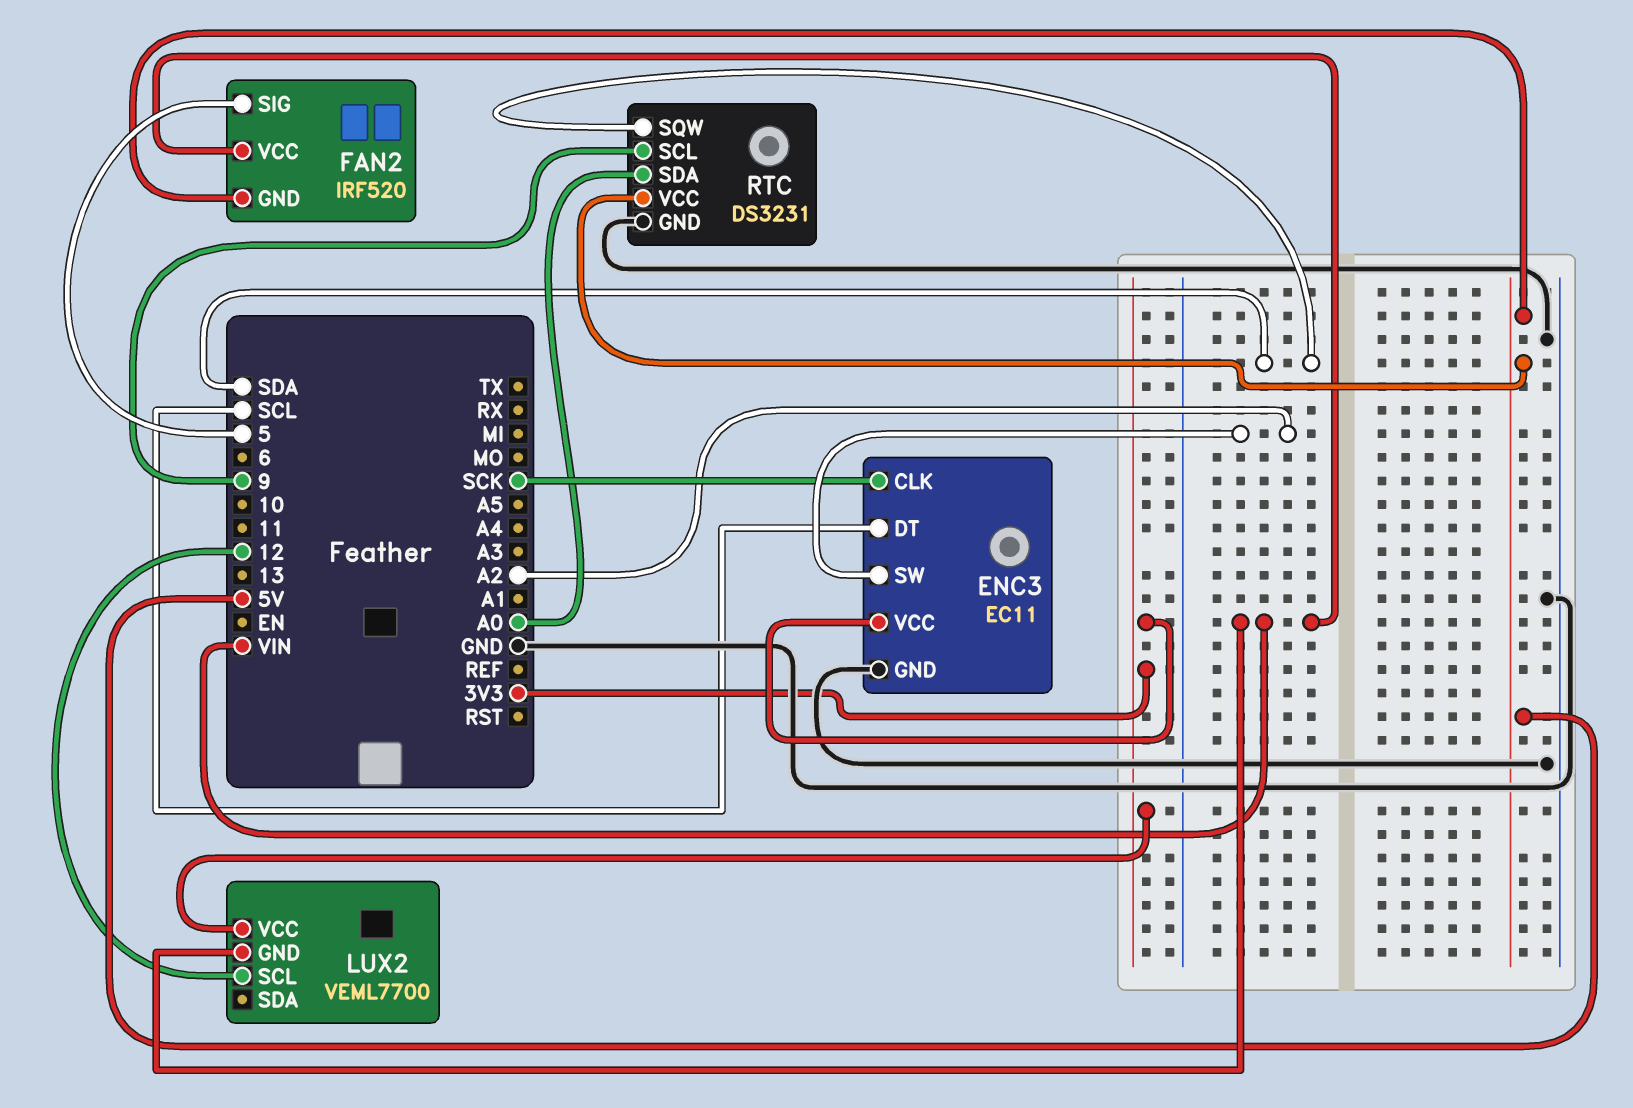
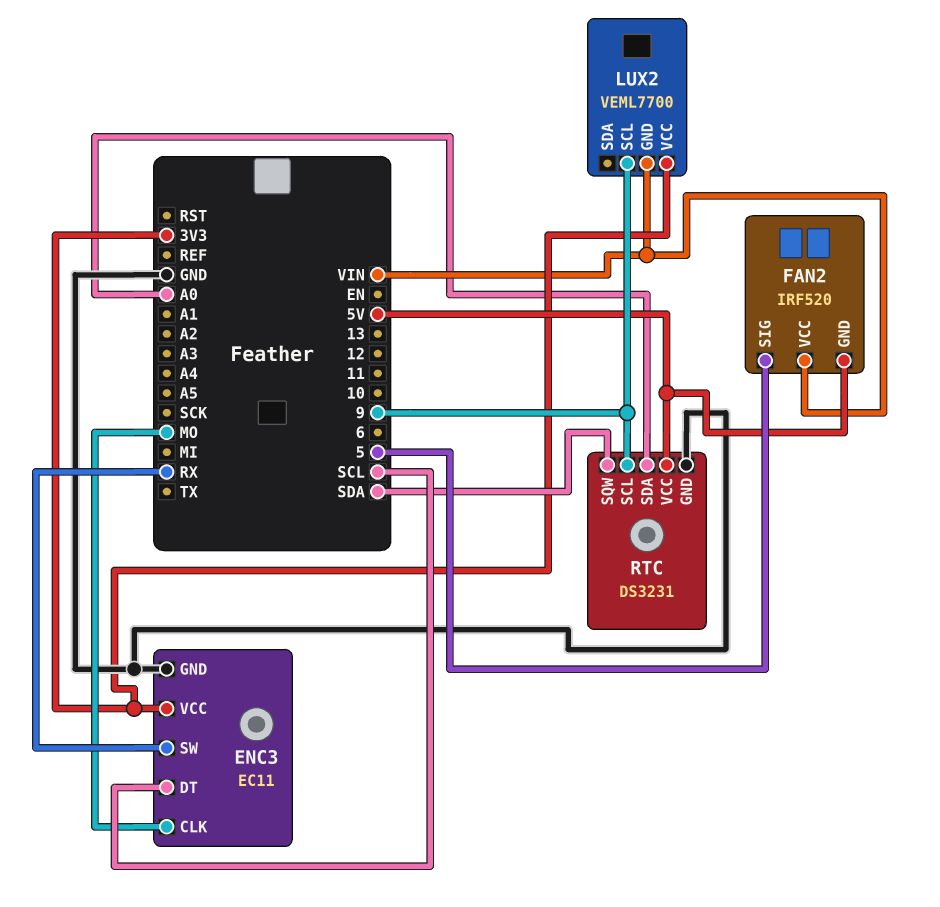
ENC3 pin CLK: SCK -> MO
ENC3 pin SW: A2 -> RX
LUX2 pin SCL: 12 -> 9

